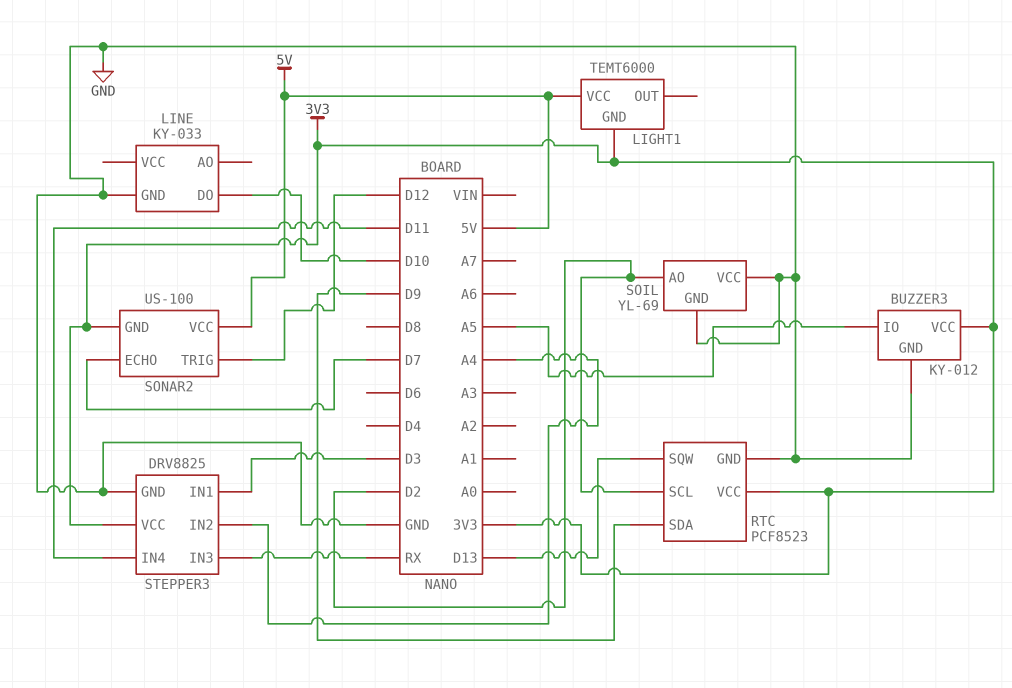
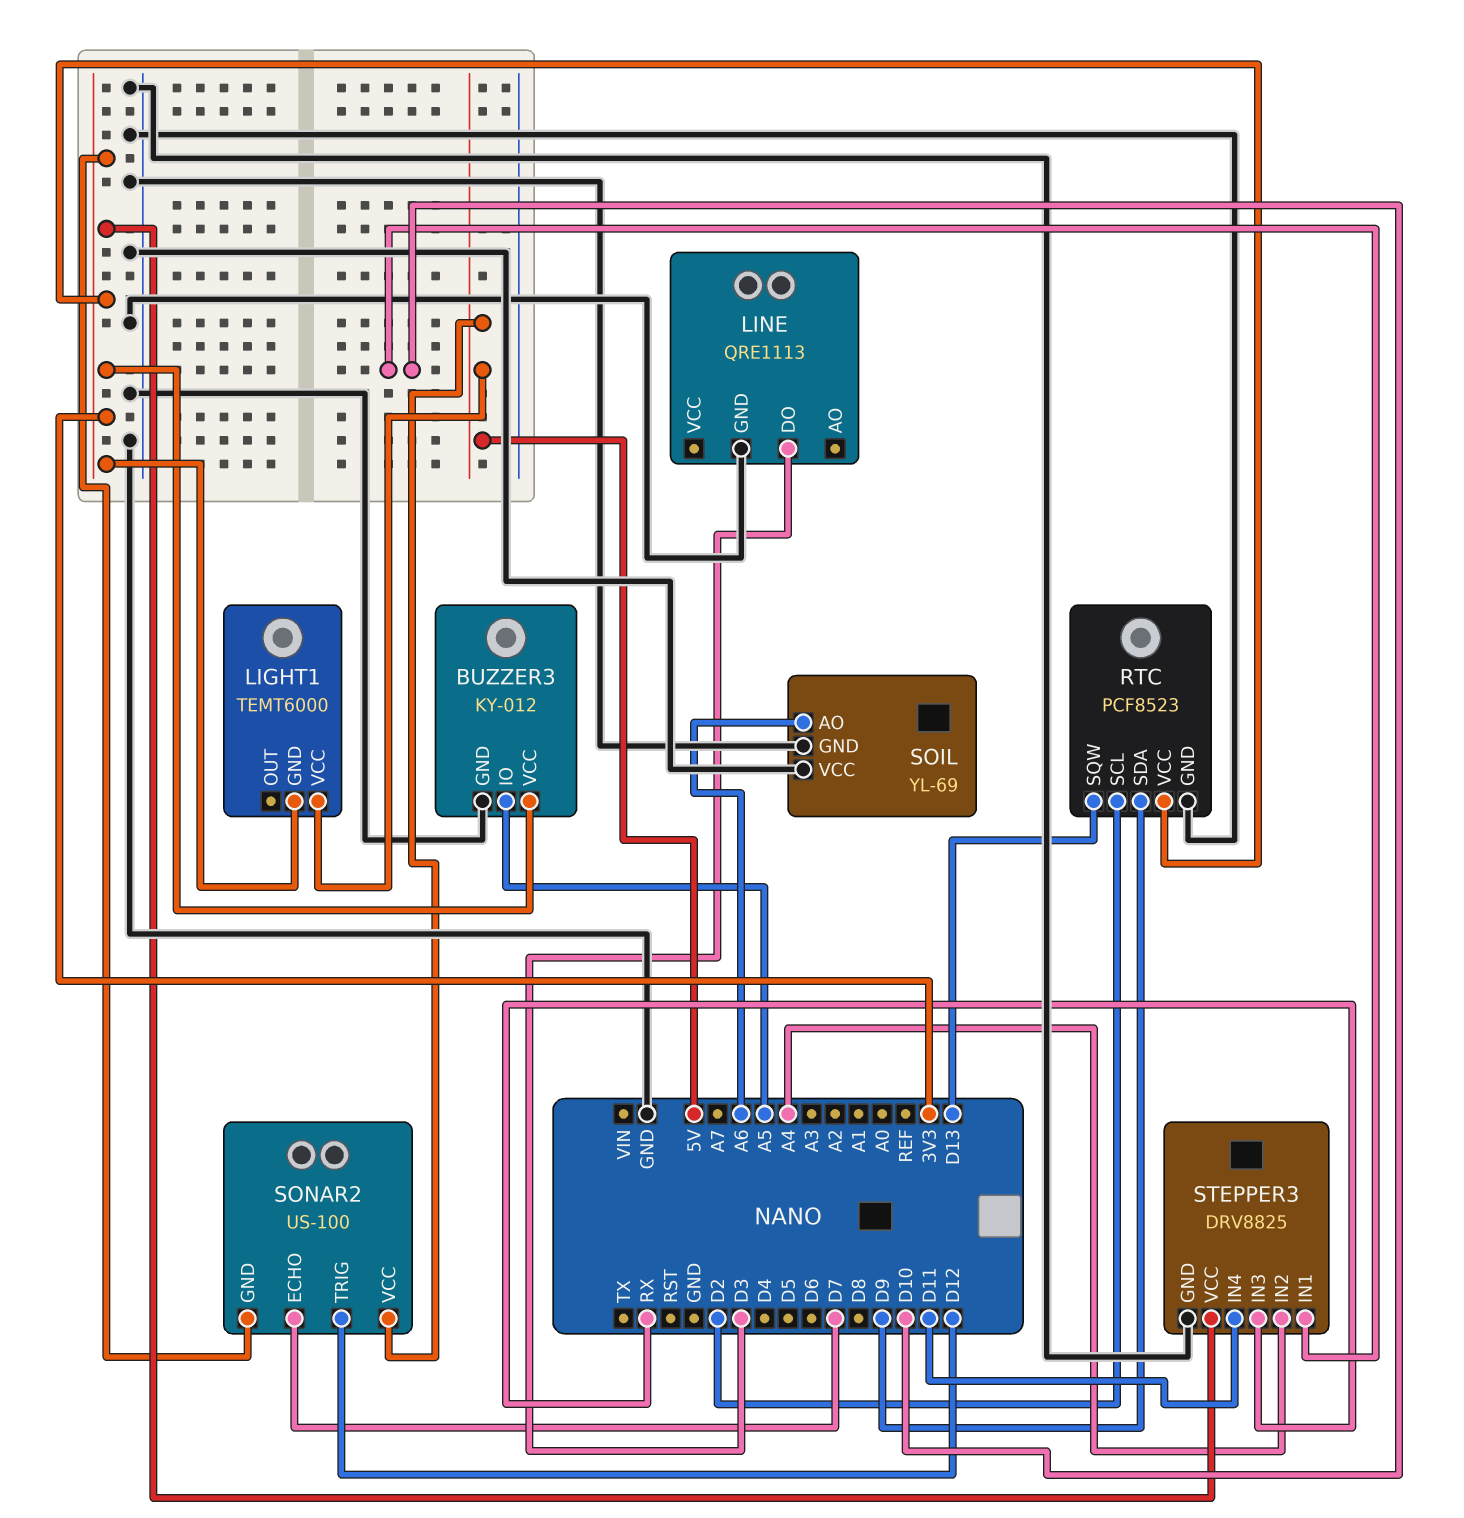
LINE: KY-033 -> QRE1113
LINE pin DO: D10 -> D3
SOIL pin AO: D2 -> A6
STEPPER3 pin IN1: D3 -> D10

